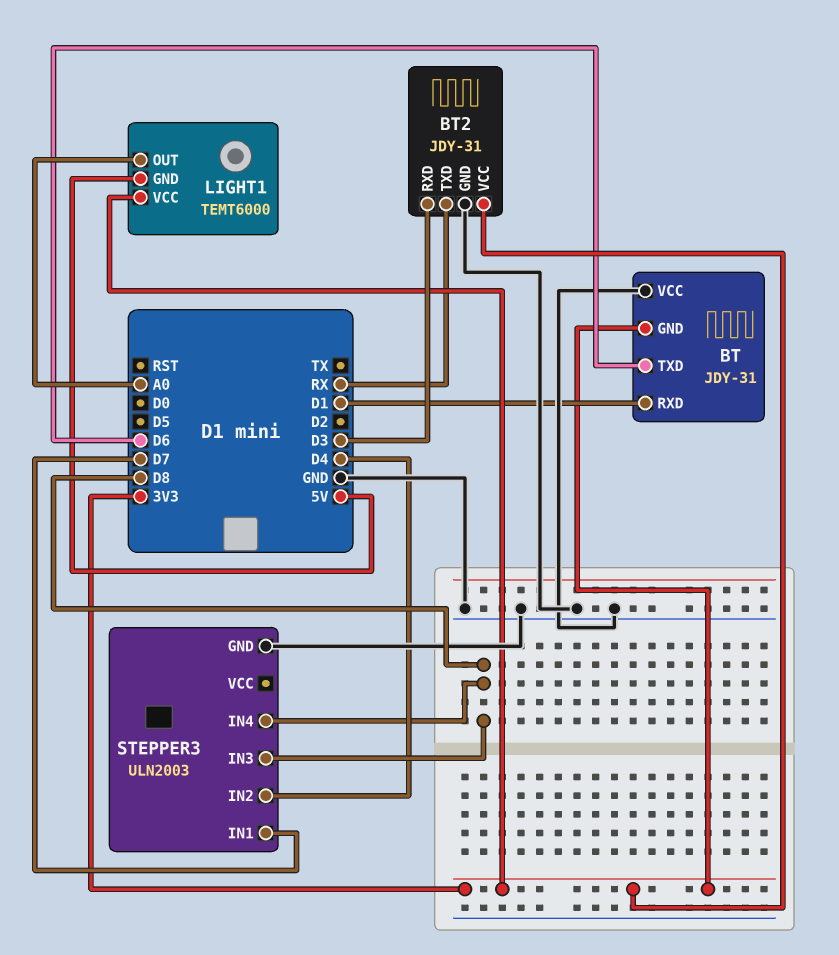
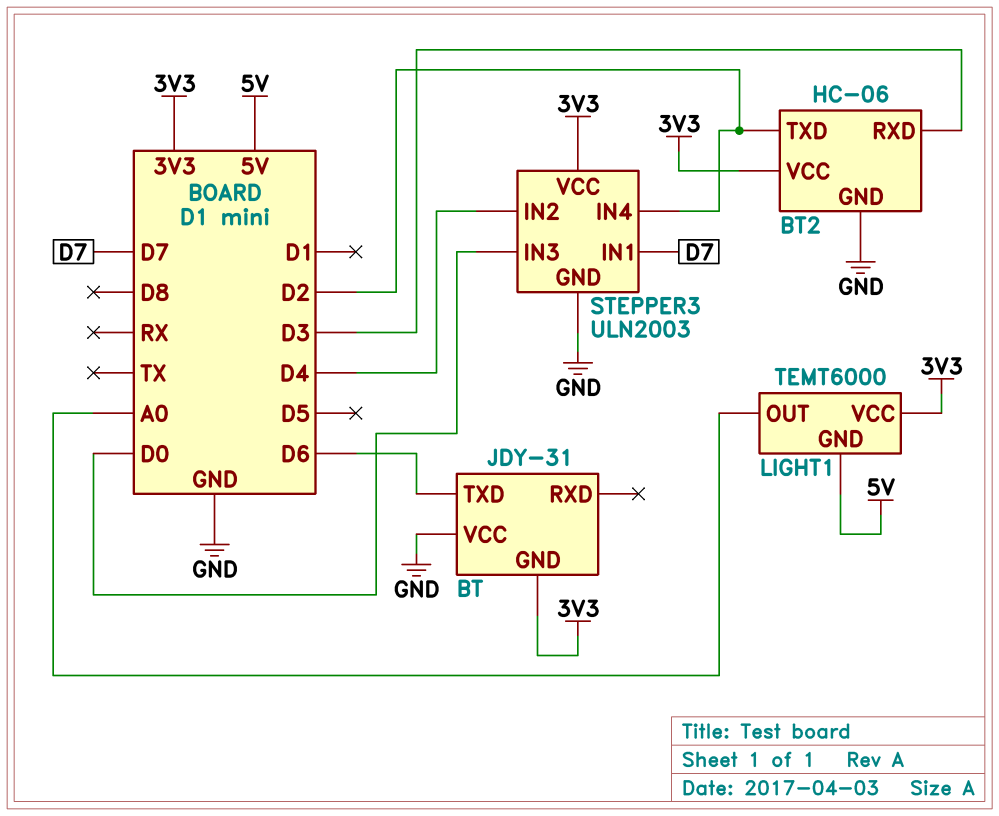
BT pin RXD: D1 -> none
BT2: JDY-31 -> HC-06
BT2 pin TXD: RX -> D2
STEPPER3 pin IN3: D8 -> D0
STEPPER3 pin IN4: D8 -> D2
STEPPER3 pin VCC: none -> 3V3

